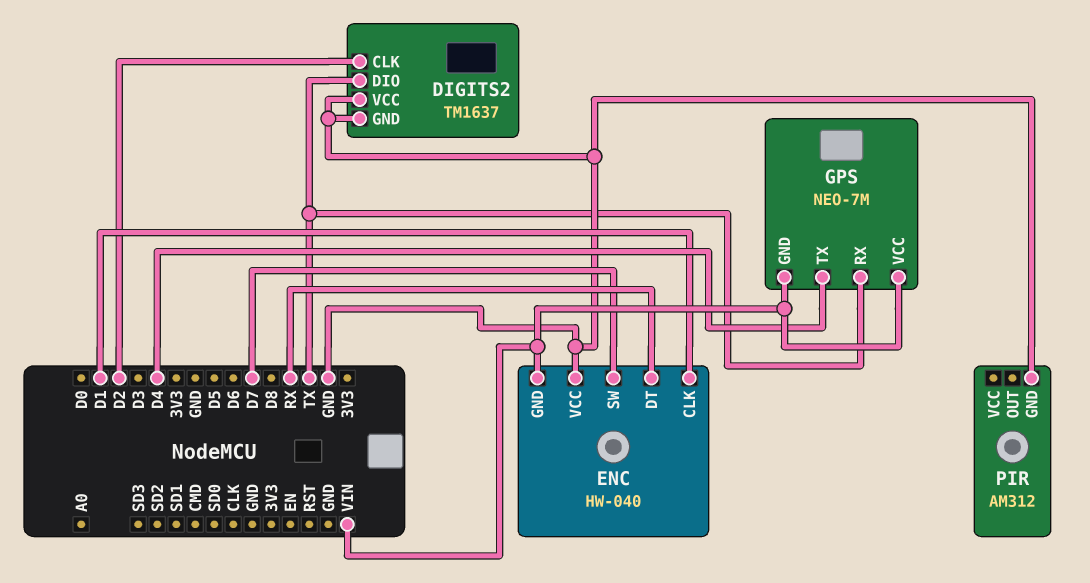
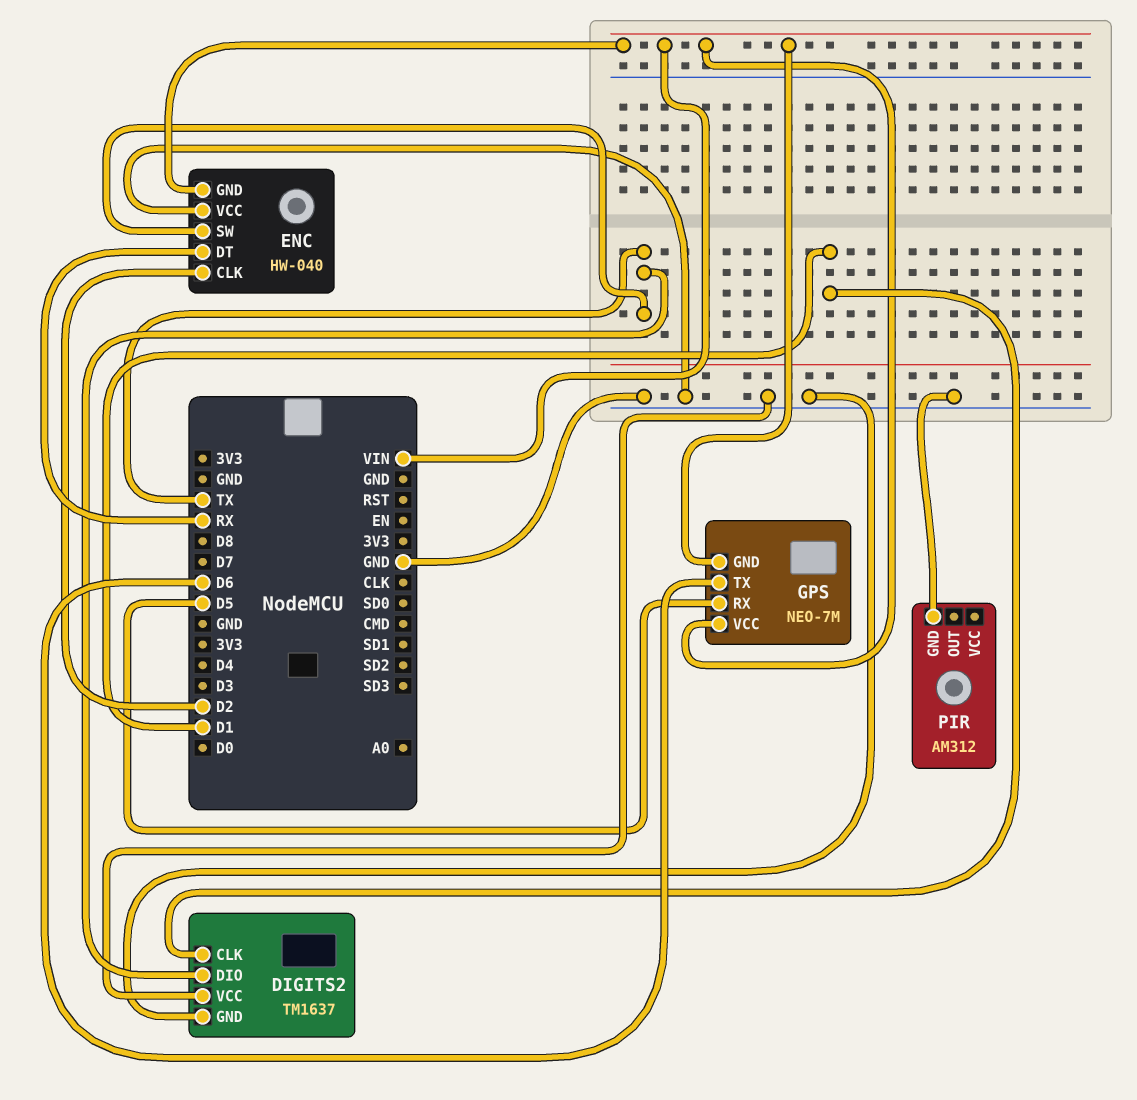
DIGITS2 pin CLK: D2 -> D1
ENC pin CLK: D1 -> D2
ENC pin SW: D7 -> TX
GPS pin RX: TX -> D5
GPS pin TX: D4 -> D6

